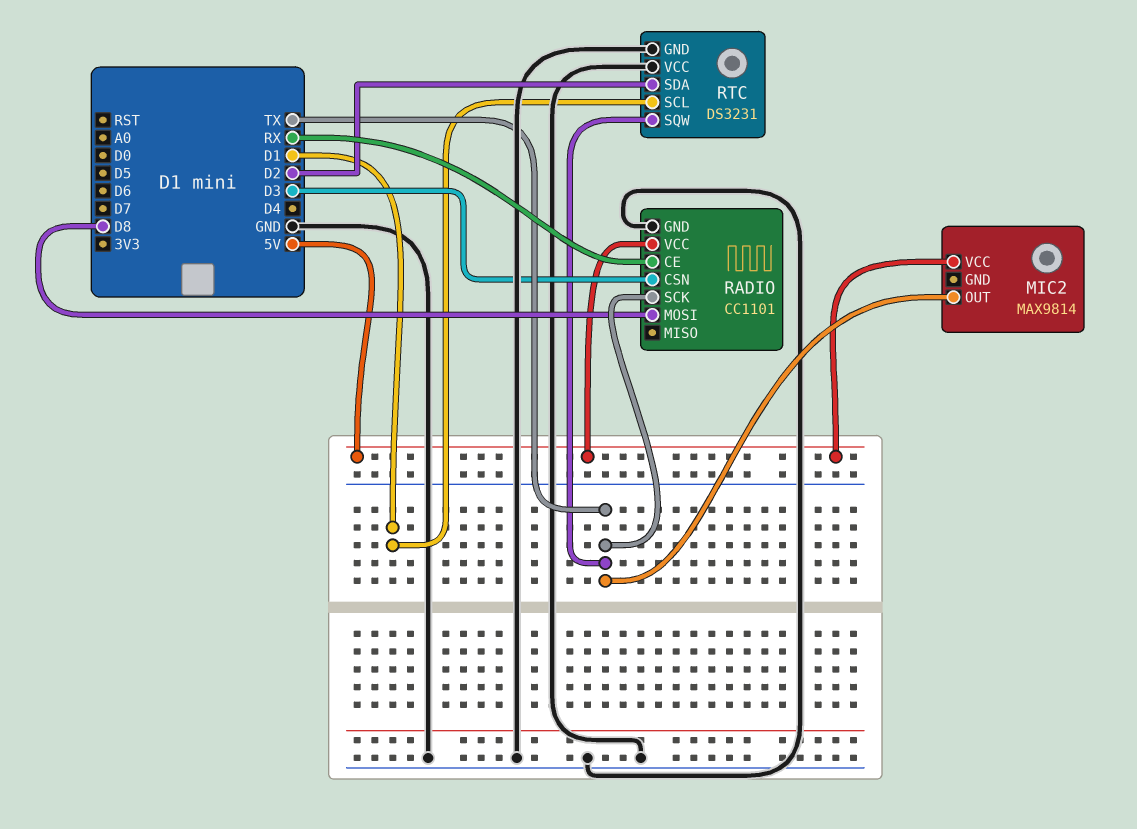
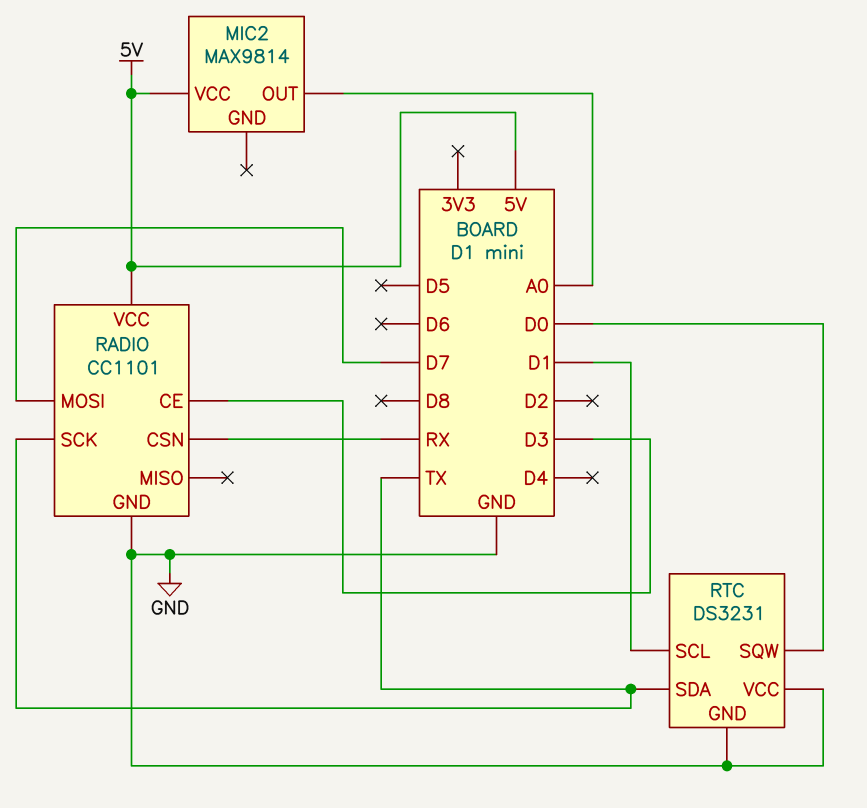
MIC2 pin OUT: TX -> A0
RADIO pin CE: RX -> D3
RADIO pin CSN: D3 -> RX
RADIO pin MOSI: D8 -> D7
RTC pin SDA: D2 -> TX
RTC pin SQW: TX -> D0

